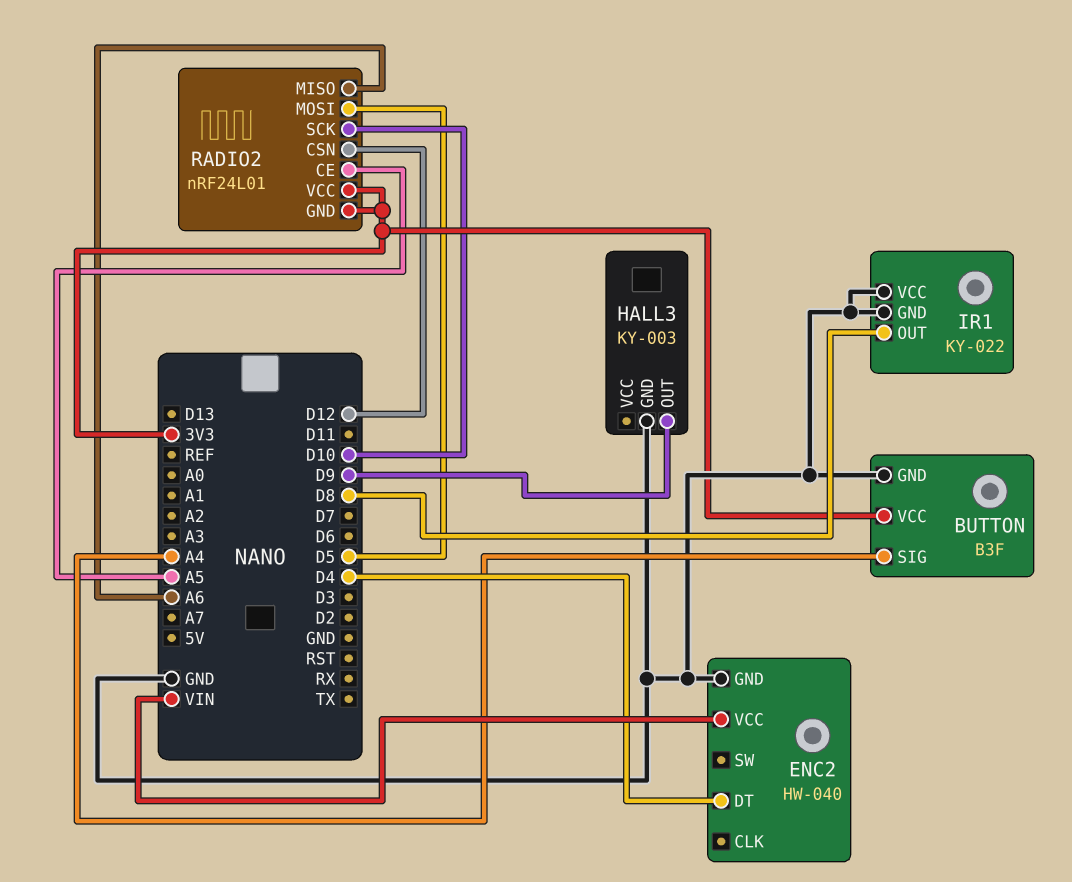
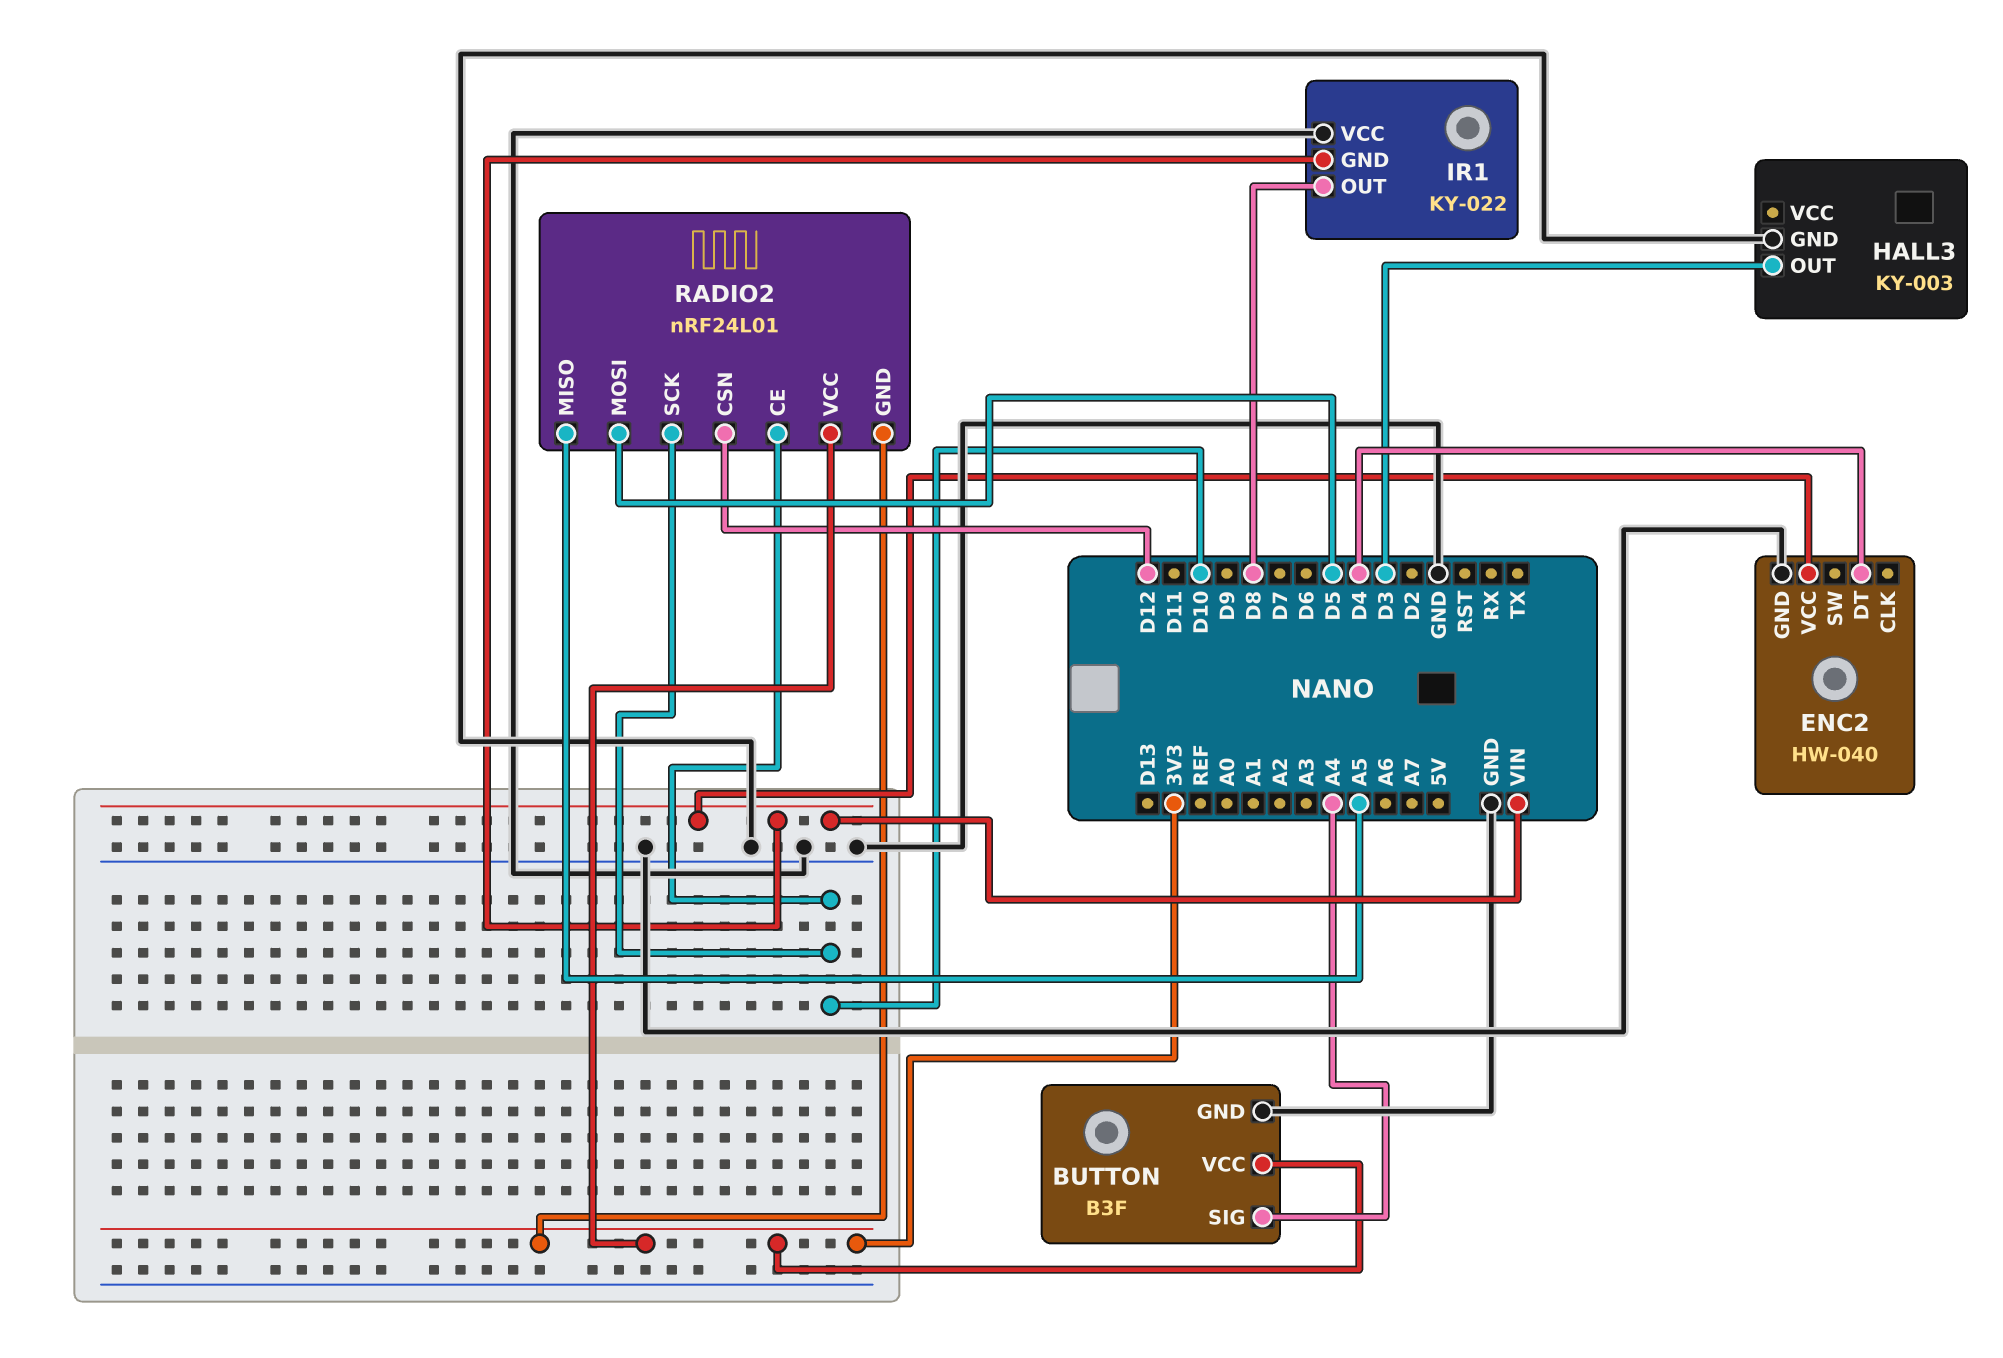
HALL3 pin OUT: D9 -> D3
IR1 pin GND: GND -> VIN
RADIO2 pin CE: A5 -> D10
RADIO2 pin MISO: A6 -> A5

